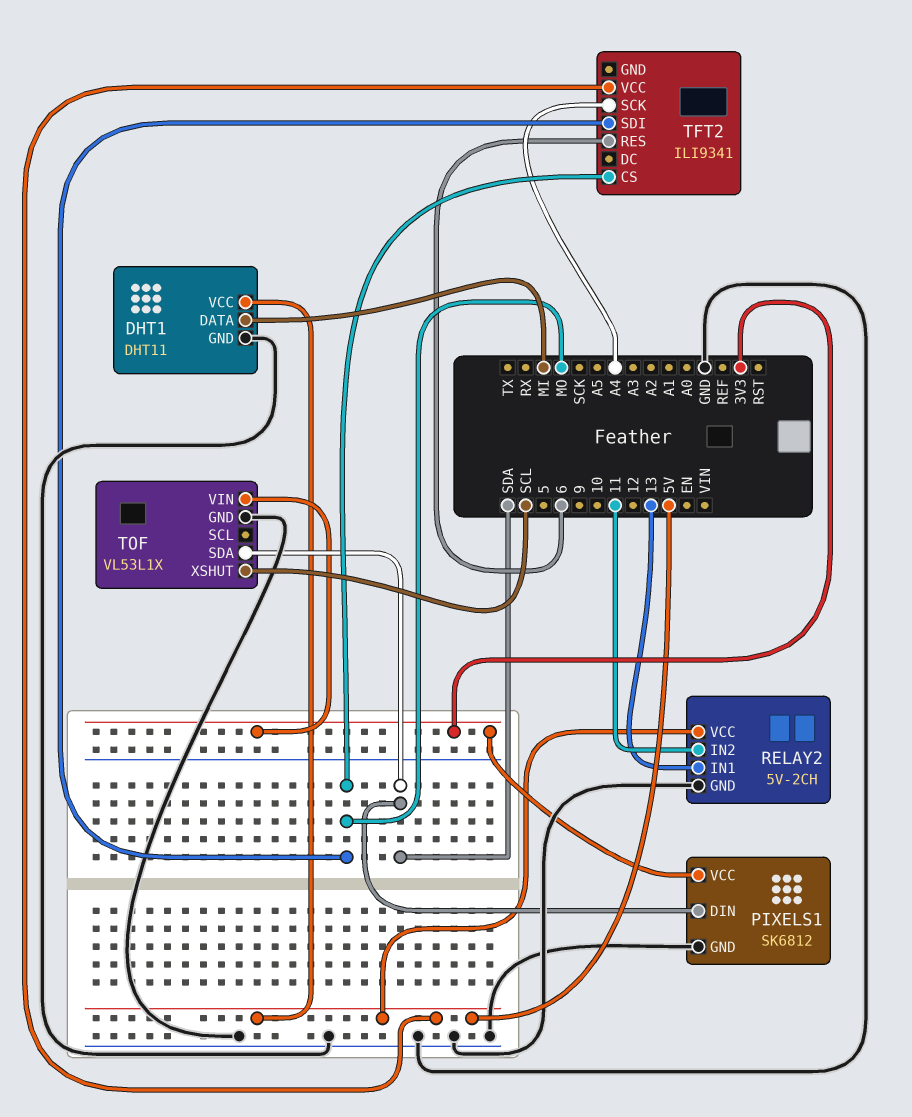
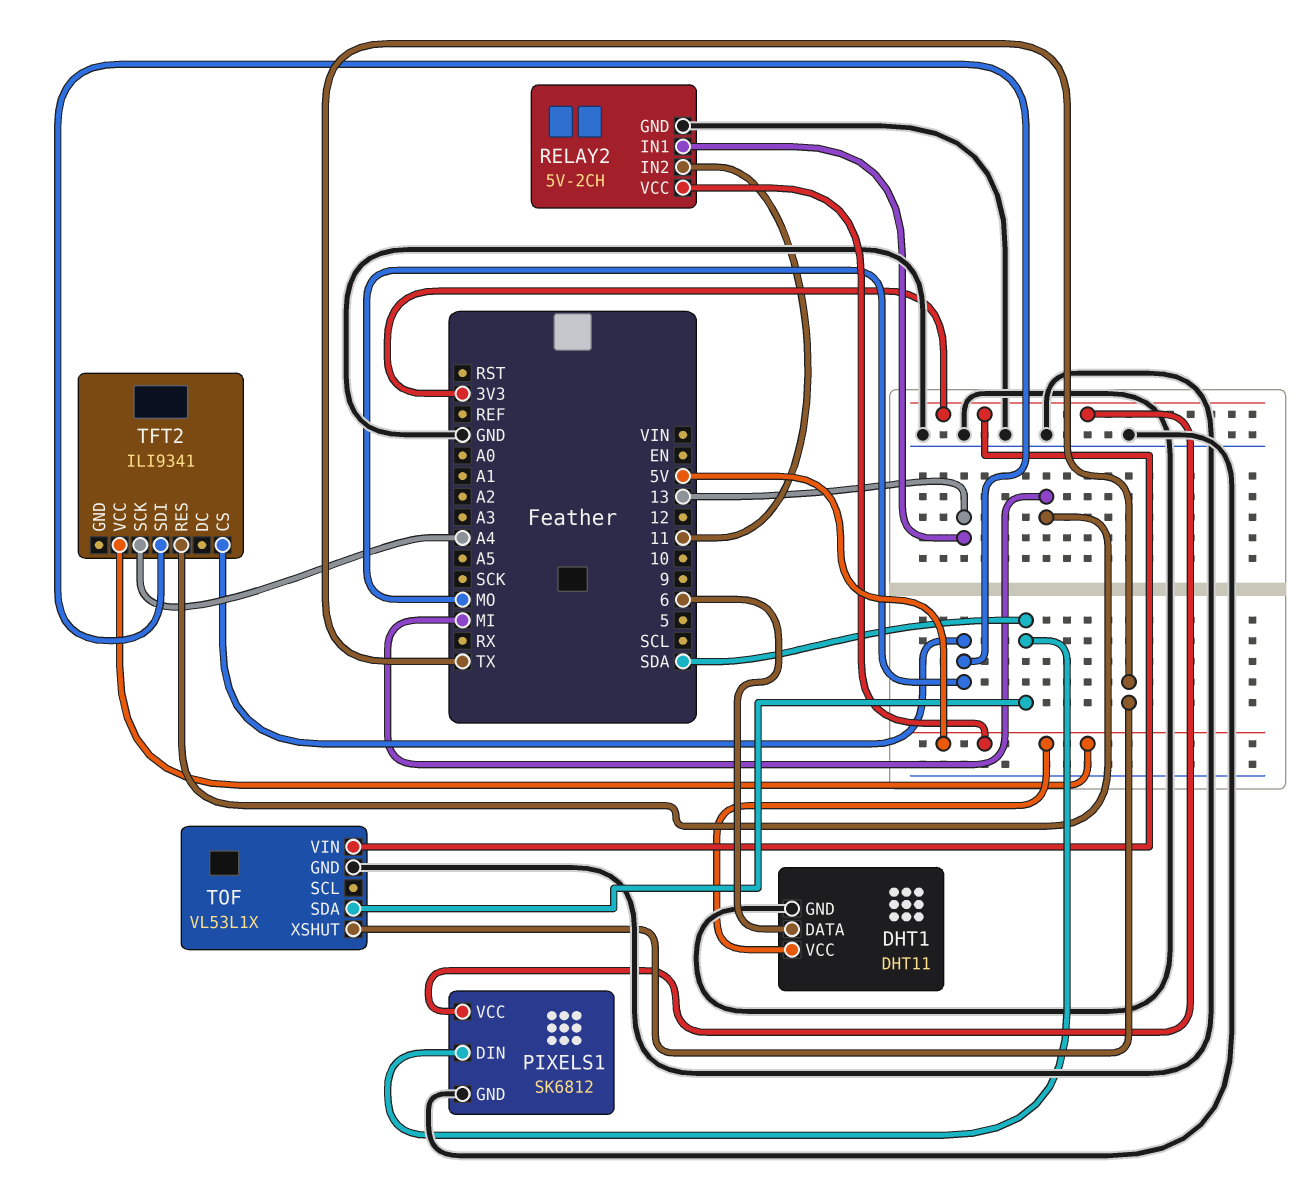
DHT1 pin DATA: MI -> 6
TFT2 pin RES: 6 -> MI
TOF pin XSHUT: SCL -> TX

